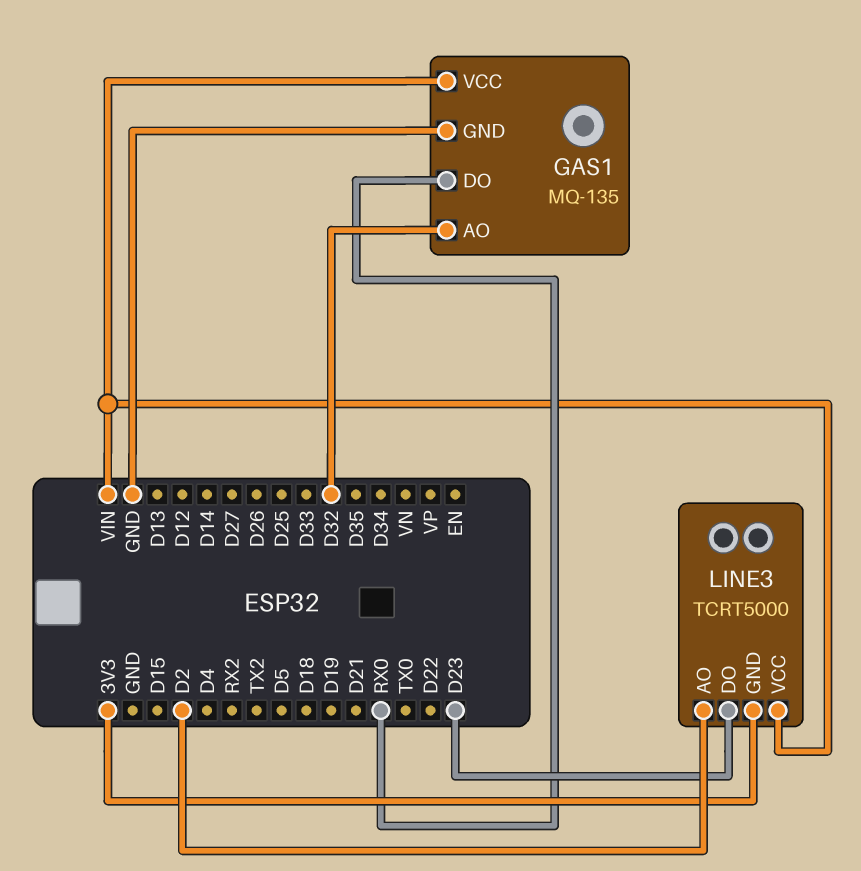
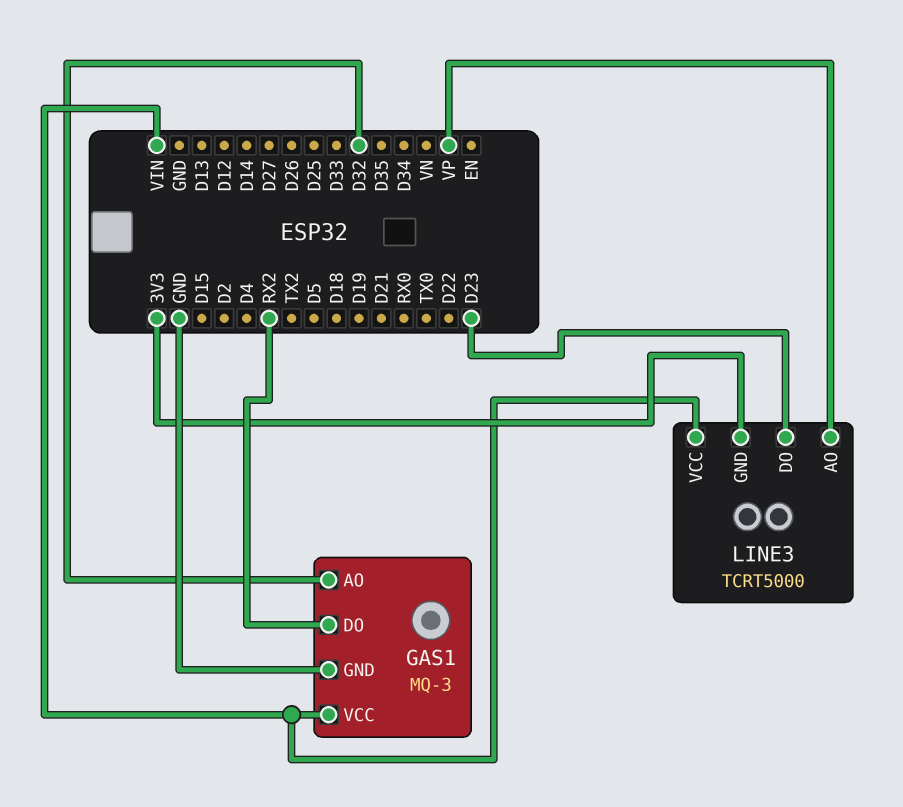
GAS1: MQ-135 -> MQ-3
GAS1 pin DO: RX0 -> RX2
LINE3 pin AO: D2 -> VP

